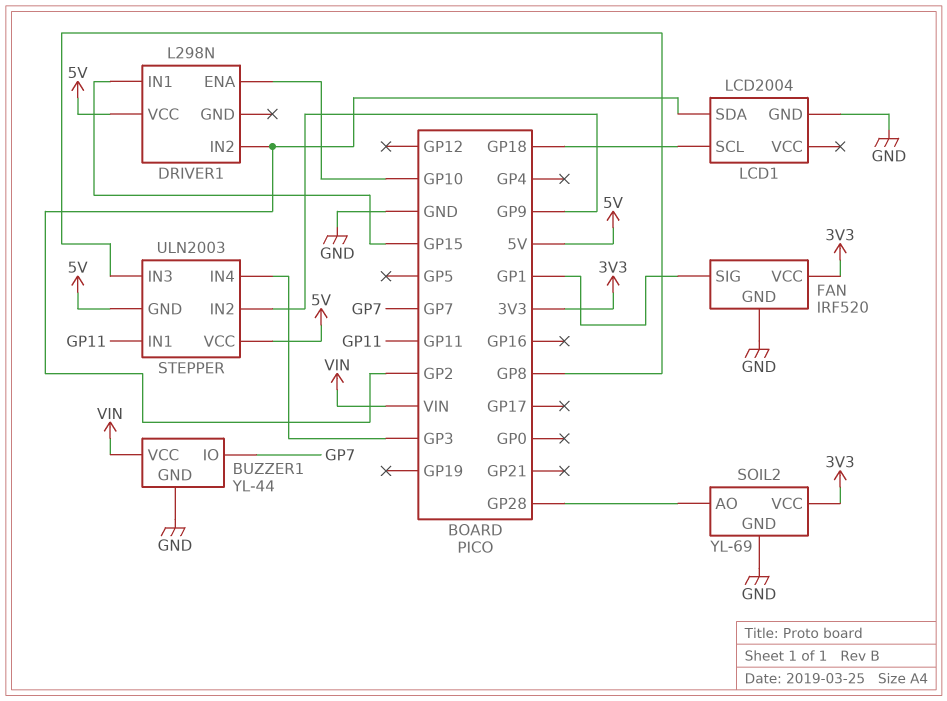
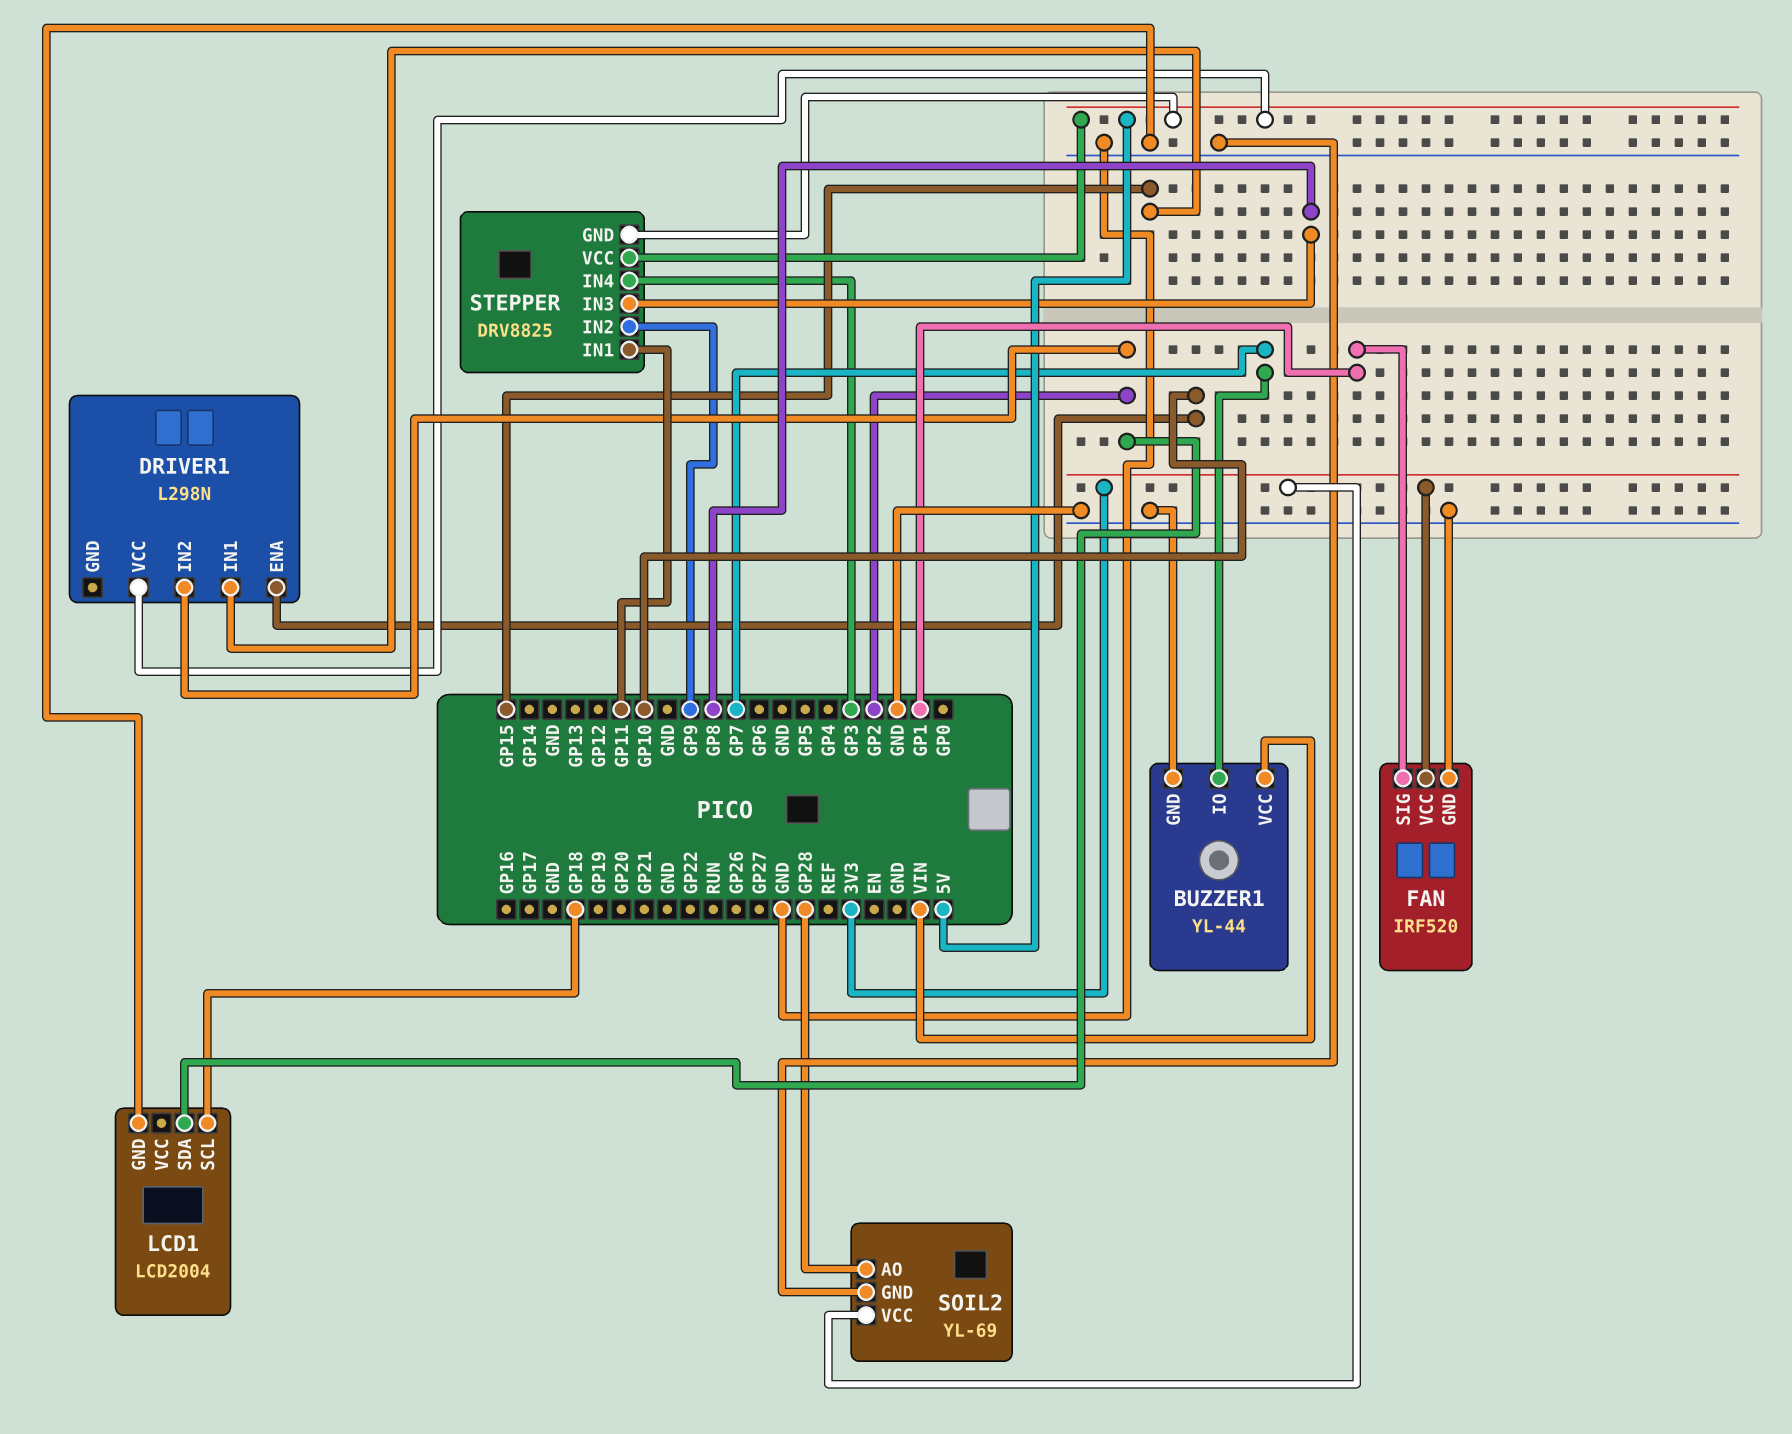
STEPPER: ULN2003 -> DRV8825

